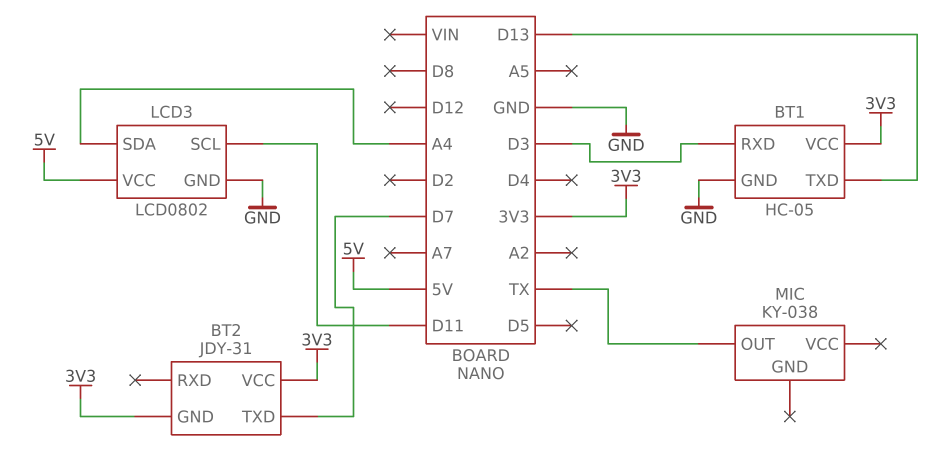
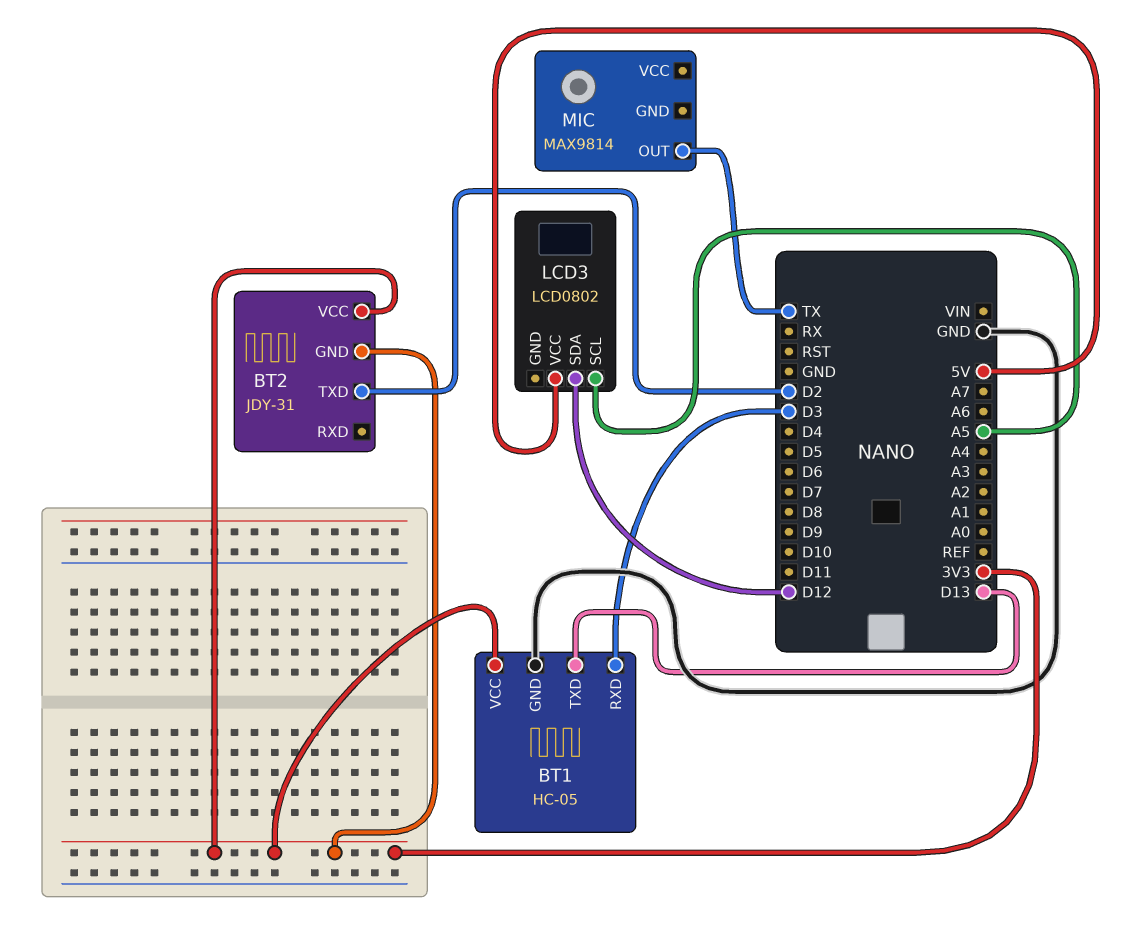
BT2 pin TXD: D7 -> D2
LCD3 pin GND: GND -> none
LCD3 pin SCL: D11 -> A5
LCD3 pin SDA: A4 -> D12
MIC: KY-038 -> MAX9814

